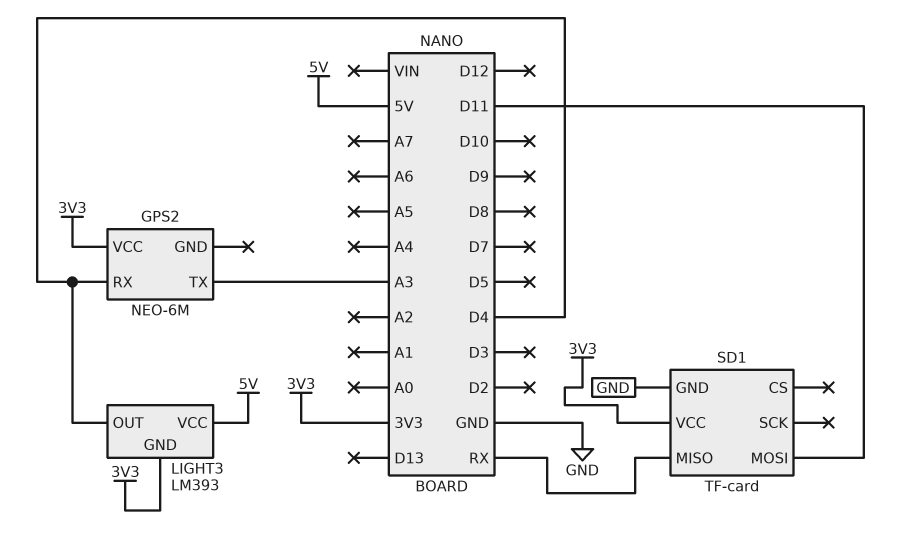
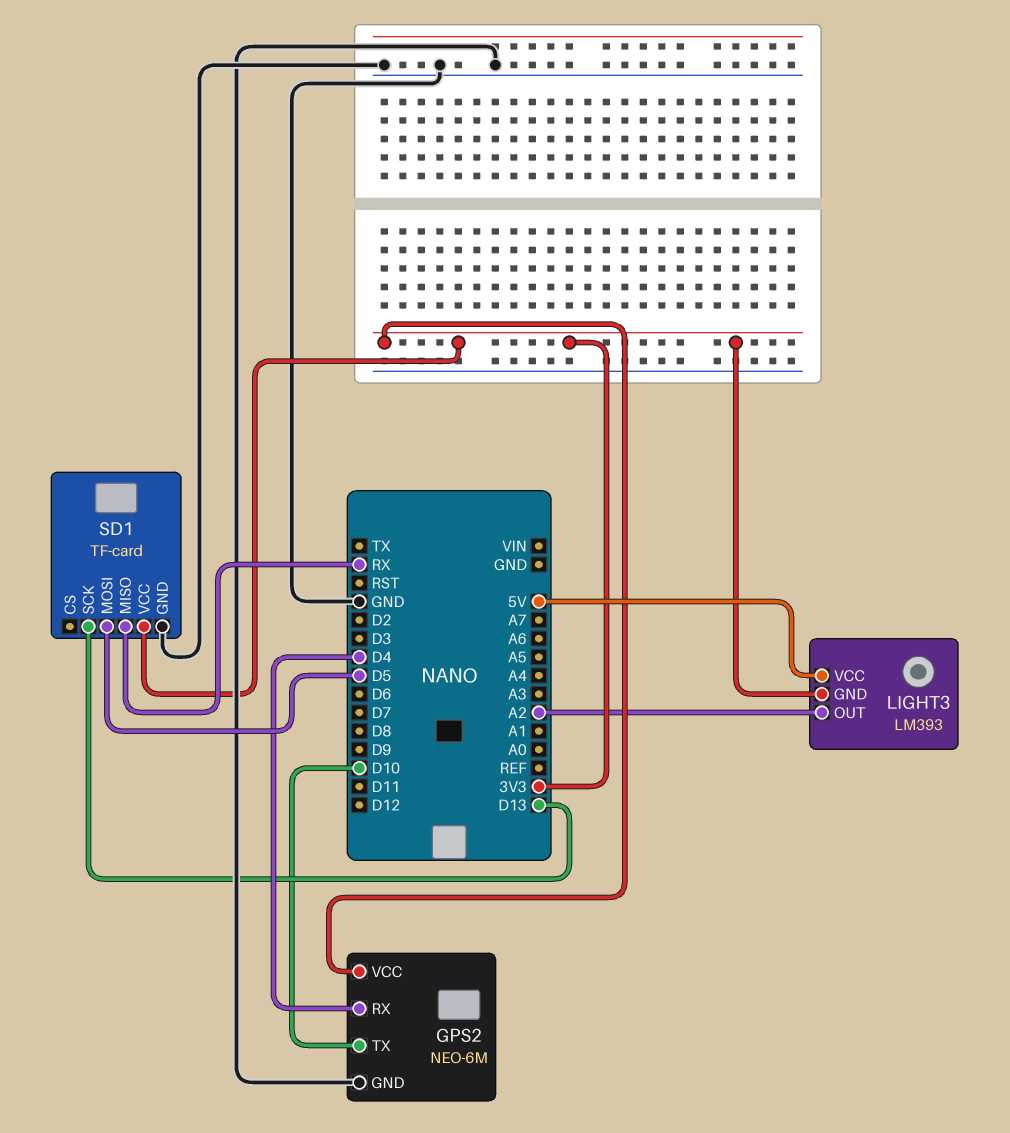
GPS2 pin GND: none -> GND
GPS2 pin TX: A3 -> D10
LIGHT3 pin OUT: D4 -> A2
SD1 pin MOSI: D11 -> D5
SD1 pin SCK: none -> D13

